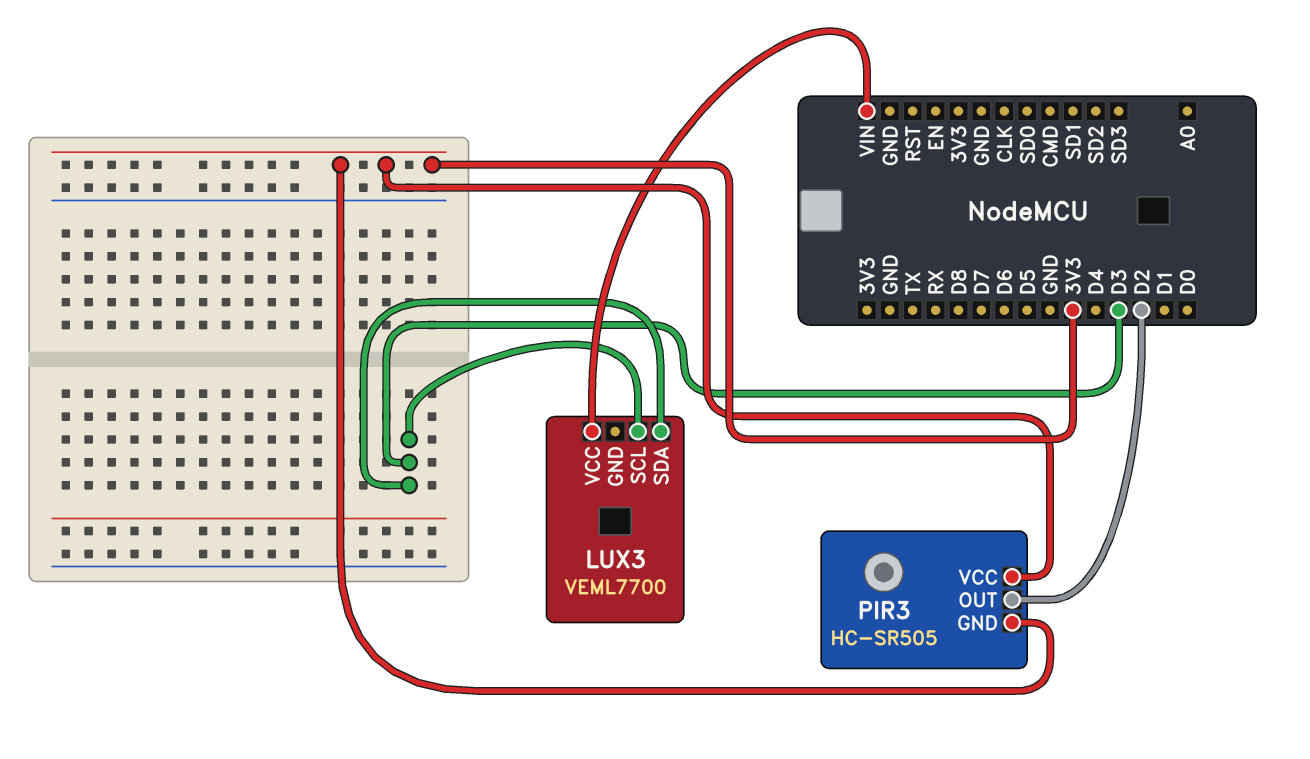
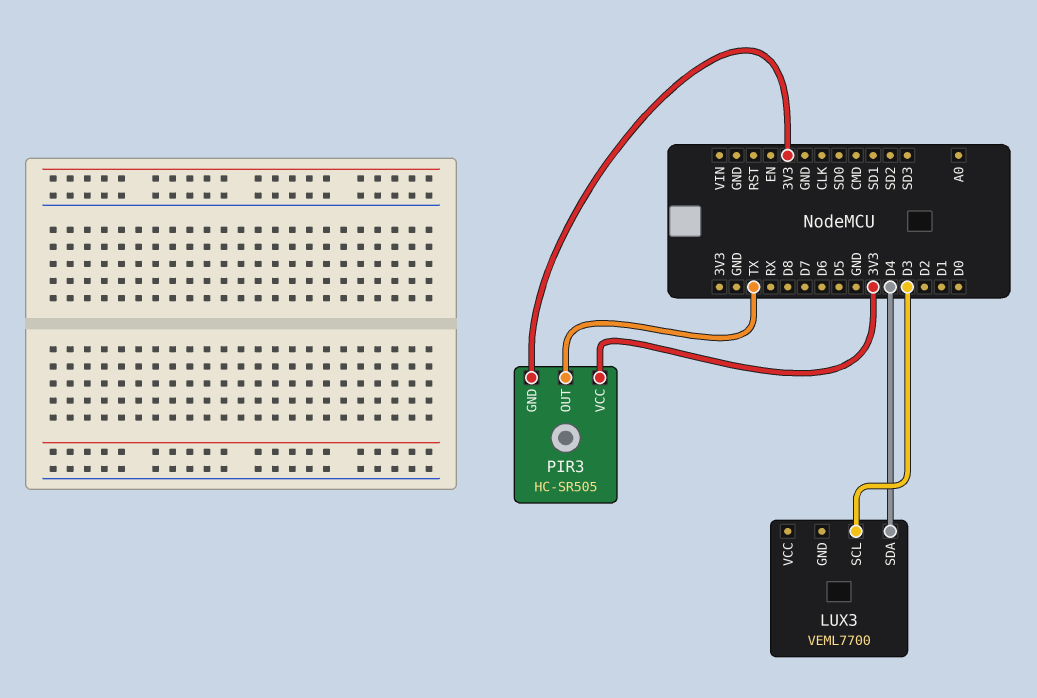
LUX3 pin SDA: D3 -> D4
LUX3 pin VCC: VIN -> none
PIR3 pin OUT: D2 -> TX

